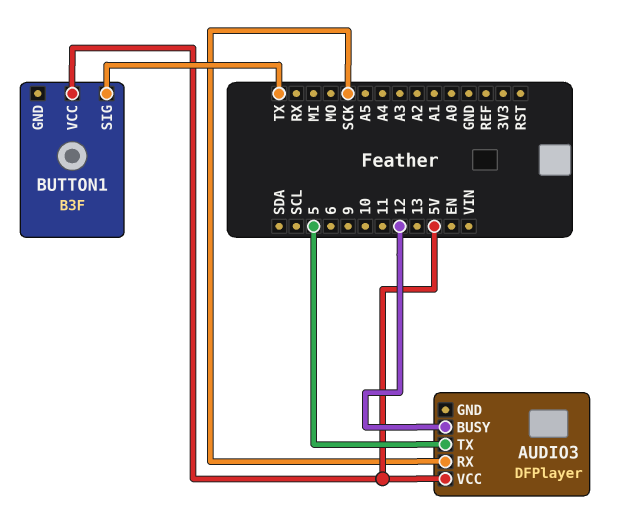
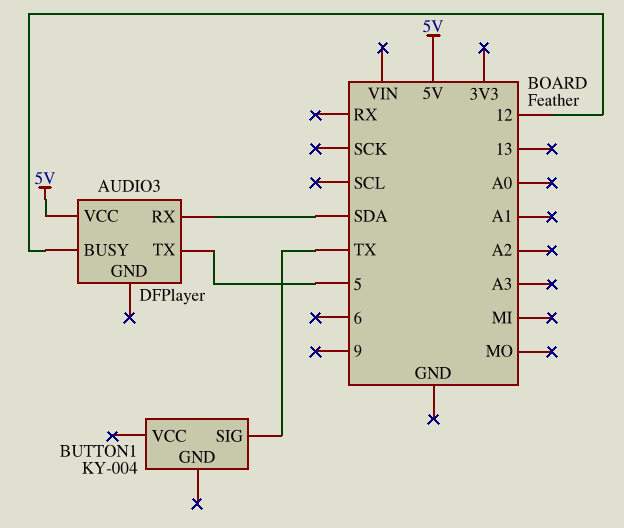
AUDIO3 pin RX: SCK -> SDA
BUTTON1: B3F -> KY-004
BUTTON1 pin VCC: 5V -> none

